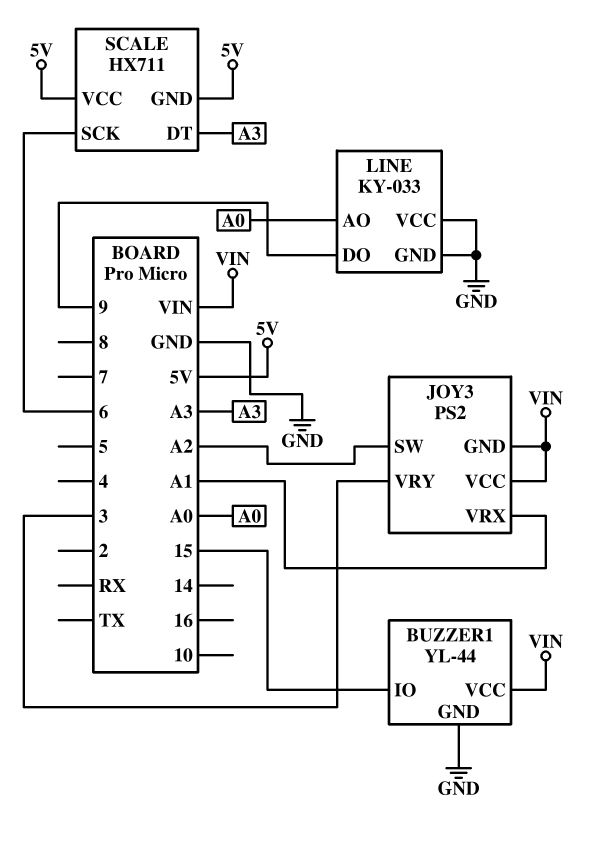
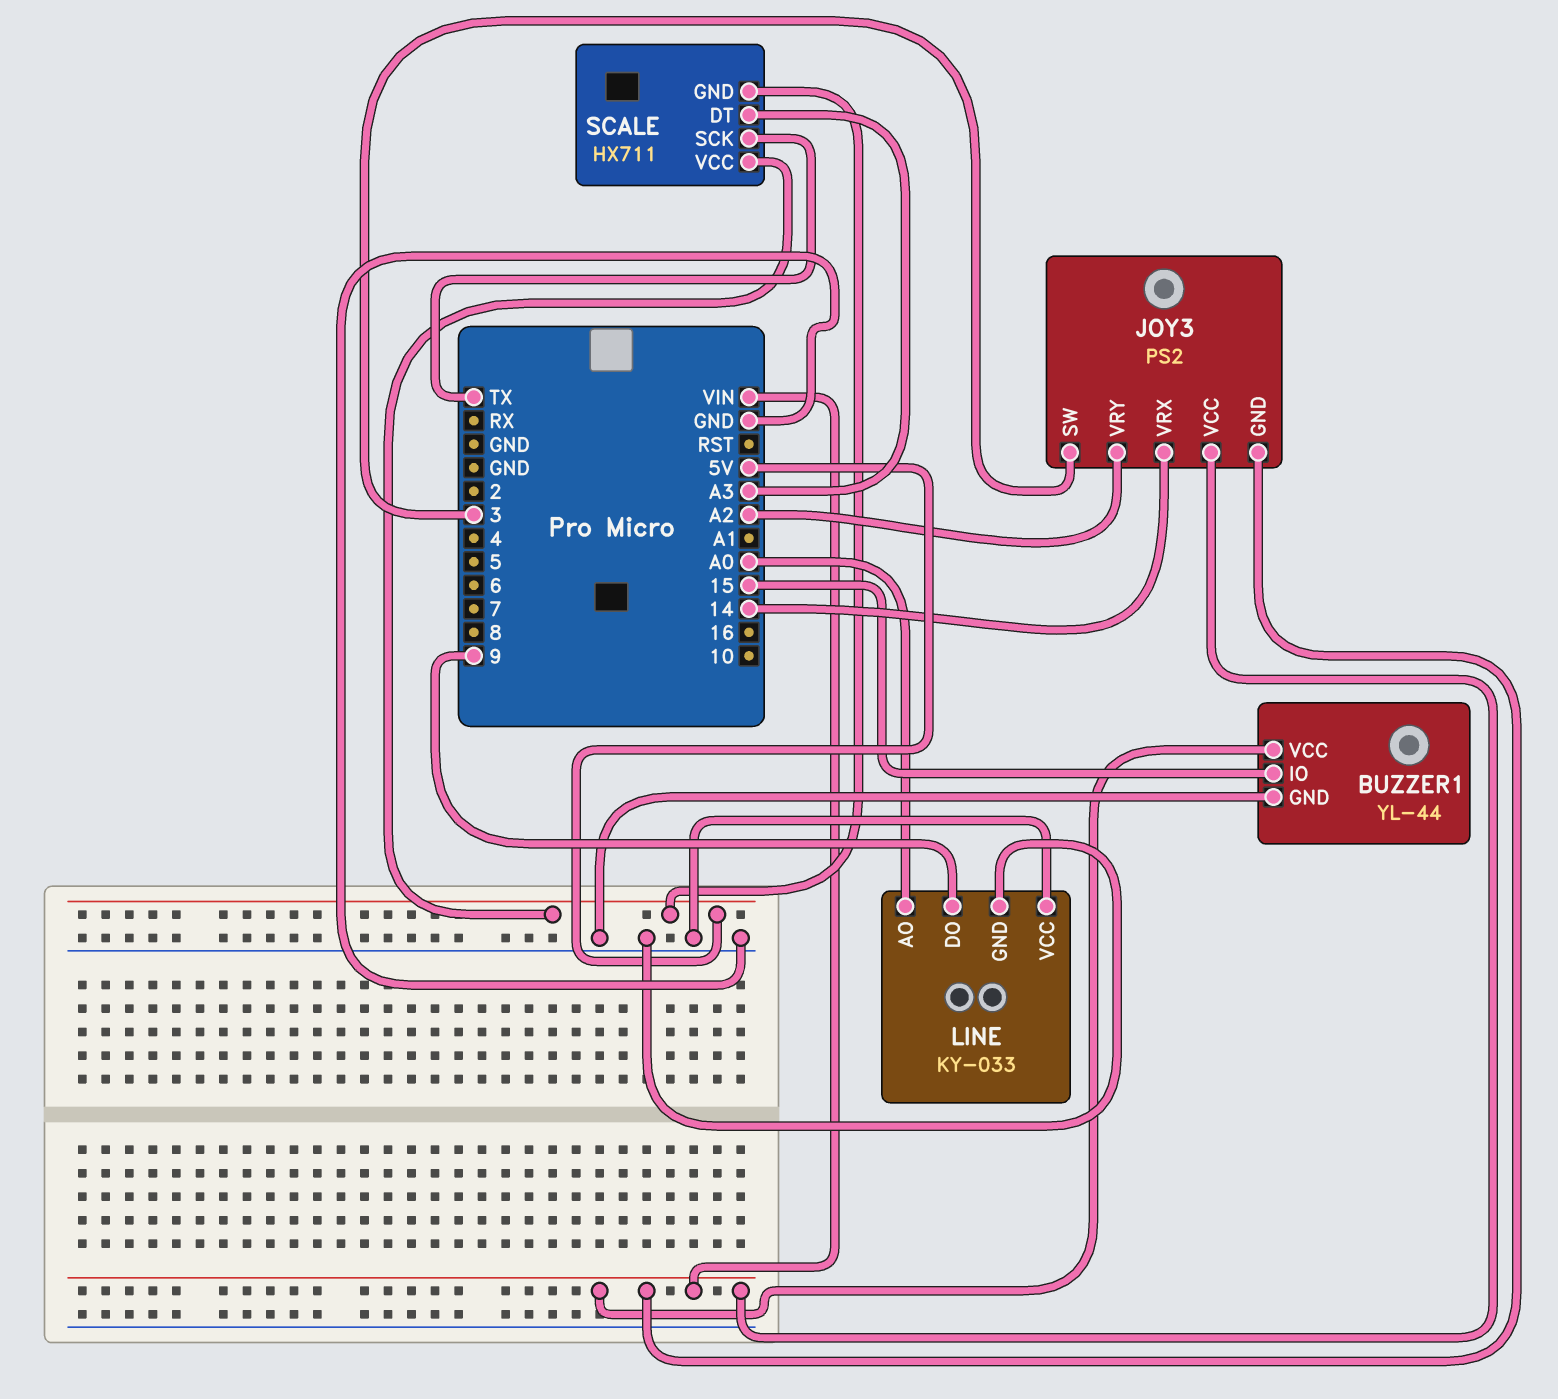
JOY3 pin SW: A2 -> 3
JOY3 pin VRX: A1 -> 14
JOY3 pin VRY: 3 -> A2
SCALE pin SCK: 6 -> TX

